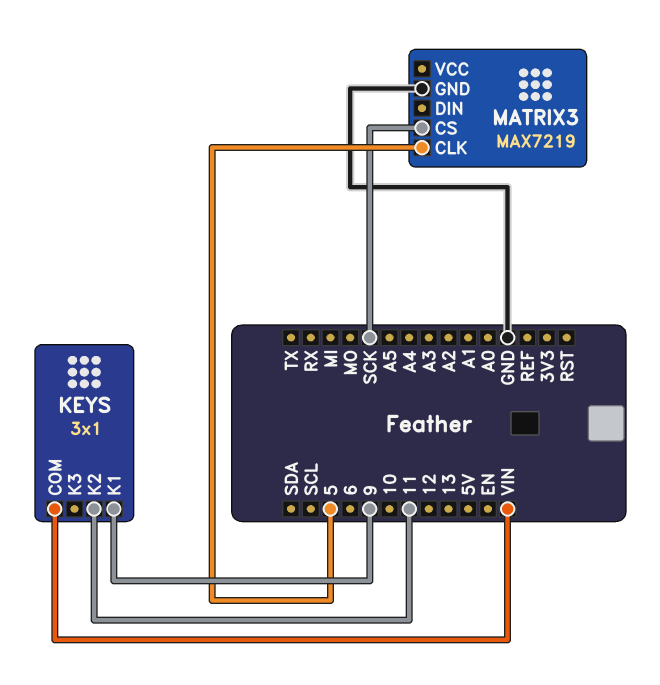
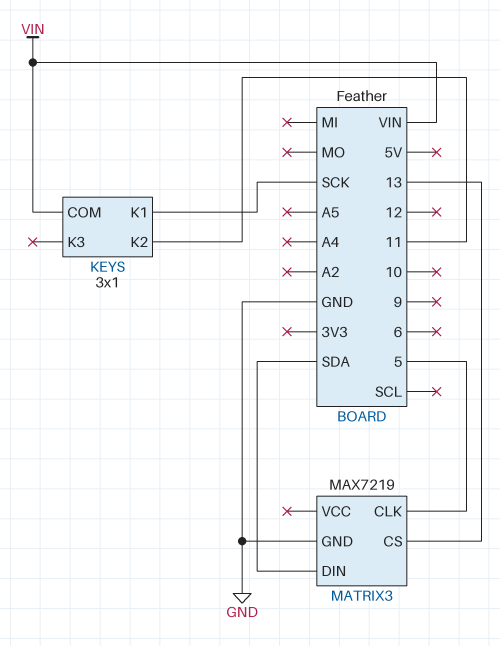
KEYS pin K1: 9 -> SCK
MATRIX3 pin CS: SCK -> 13
MATRIX3 pin DIN: none -> SDA

